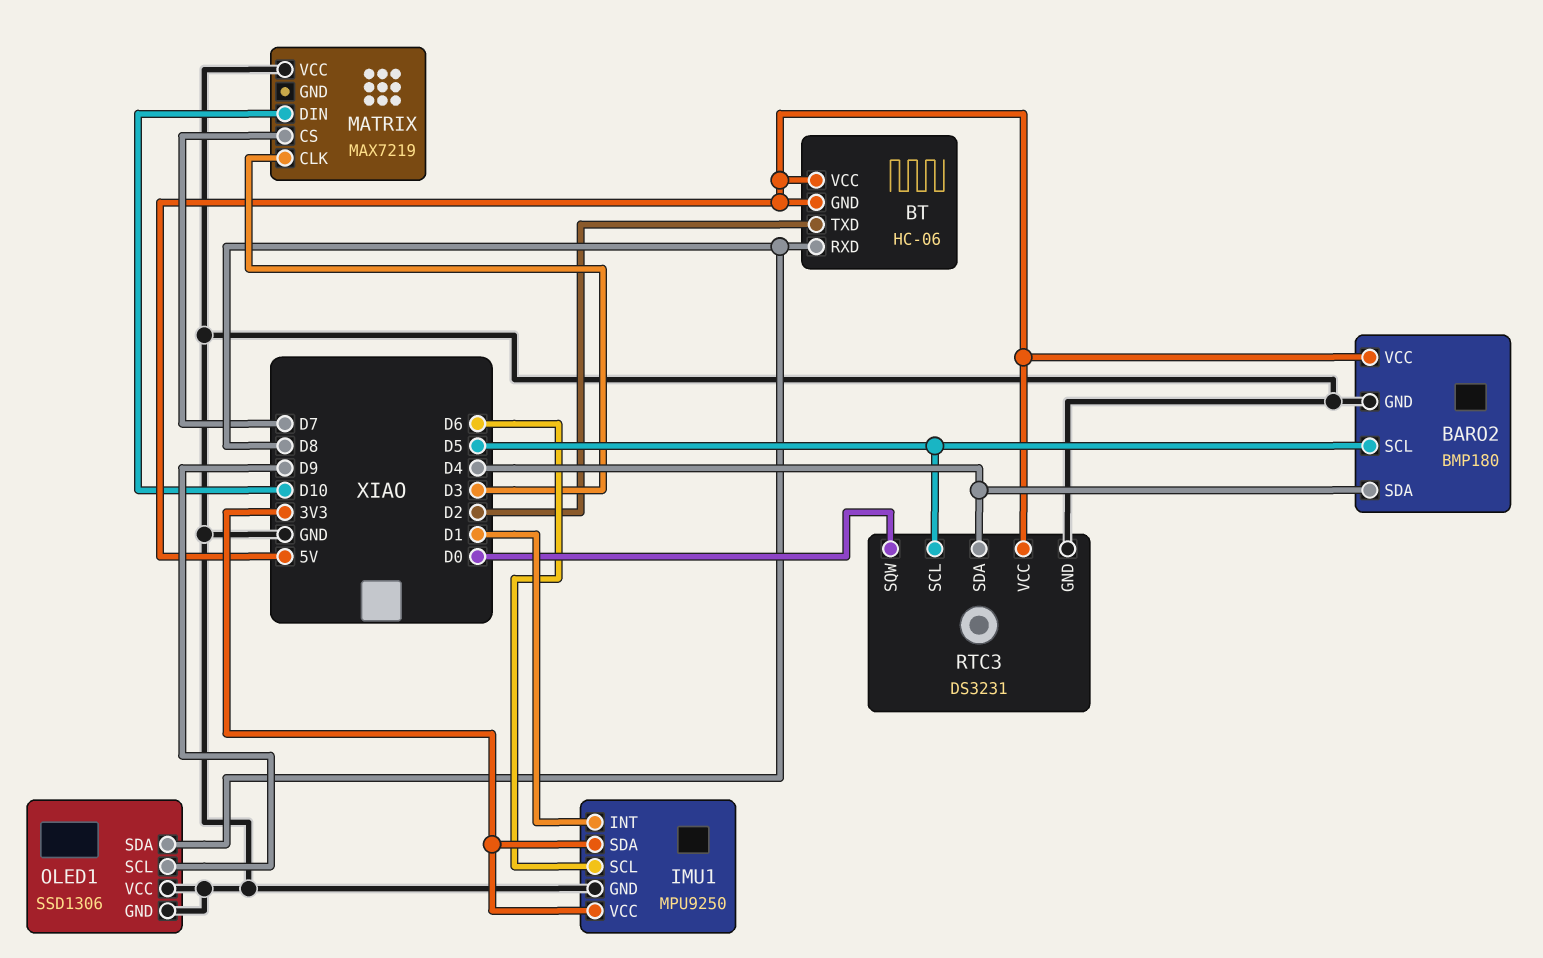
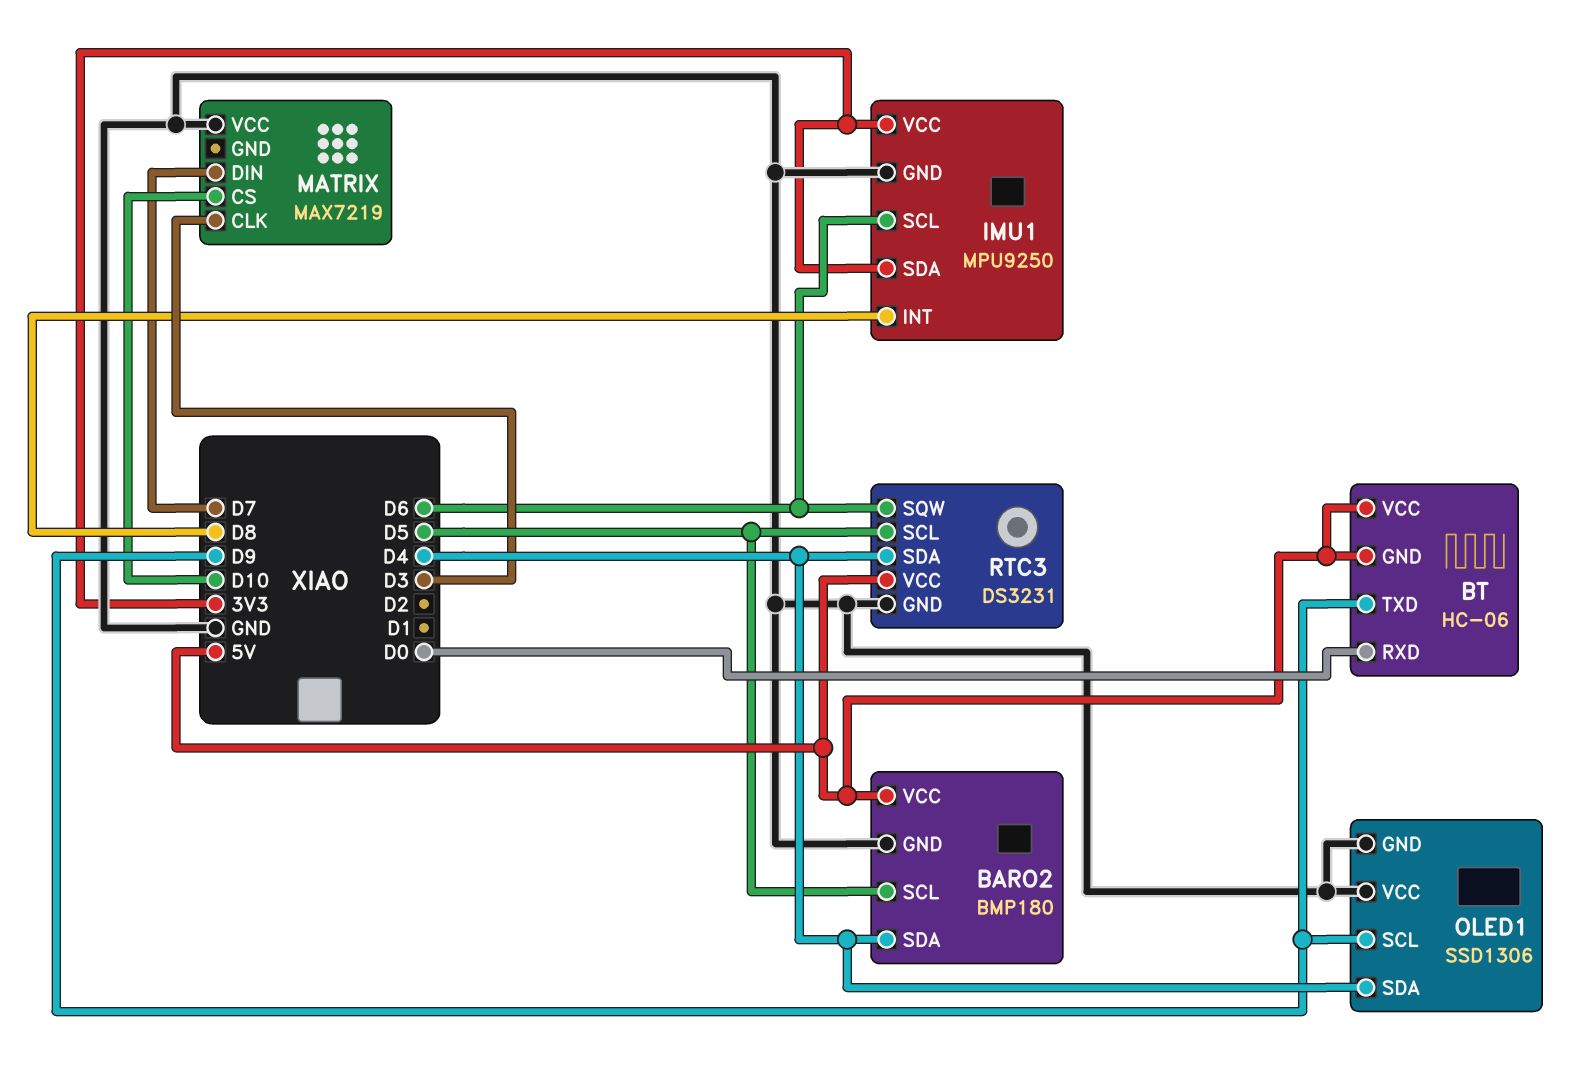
BT pin RXD: D8 -> D0
BT pin TXD: D2 -> D9
IMU1 pin INT: D1 -> D8
MATRIX pin CS: D7 -> D10
MATRIX pin DIN: D10 -> D7
OLED1 pin SDA: D8 -> D4
RTC3 pin SQW: D0 -> D6

